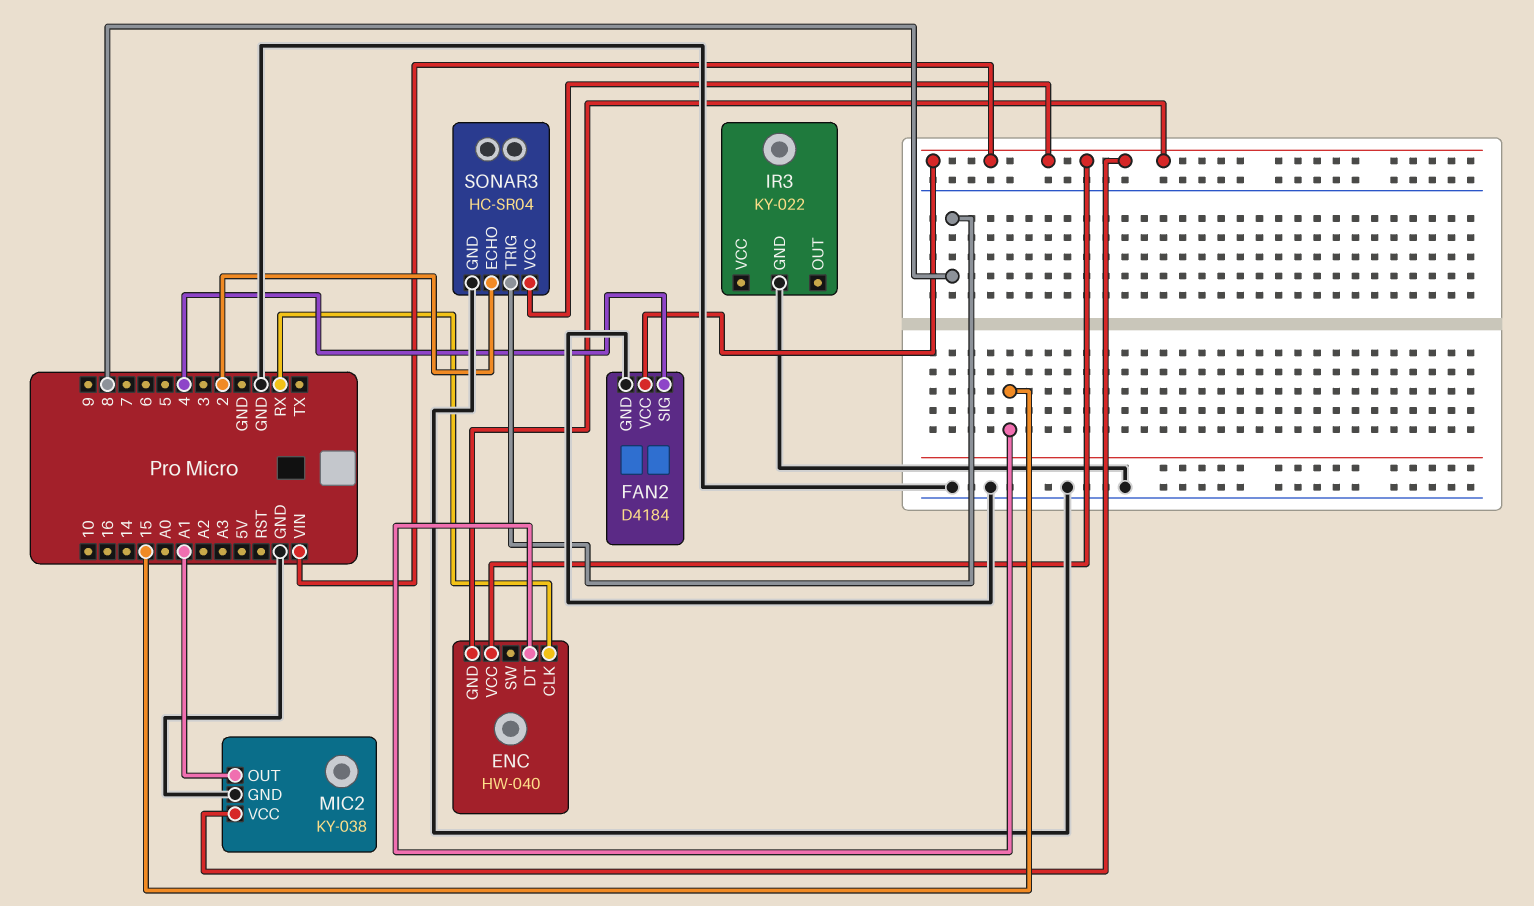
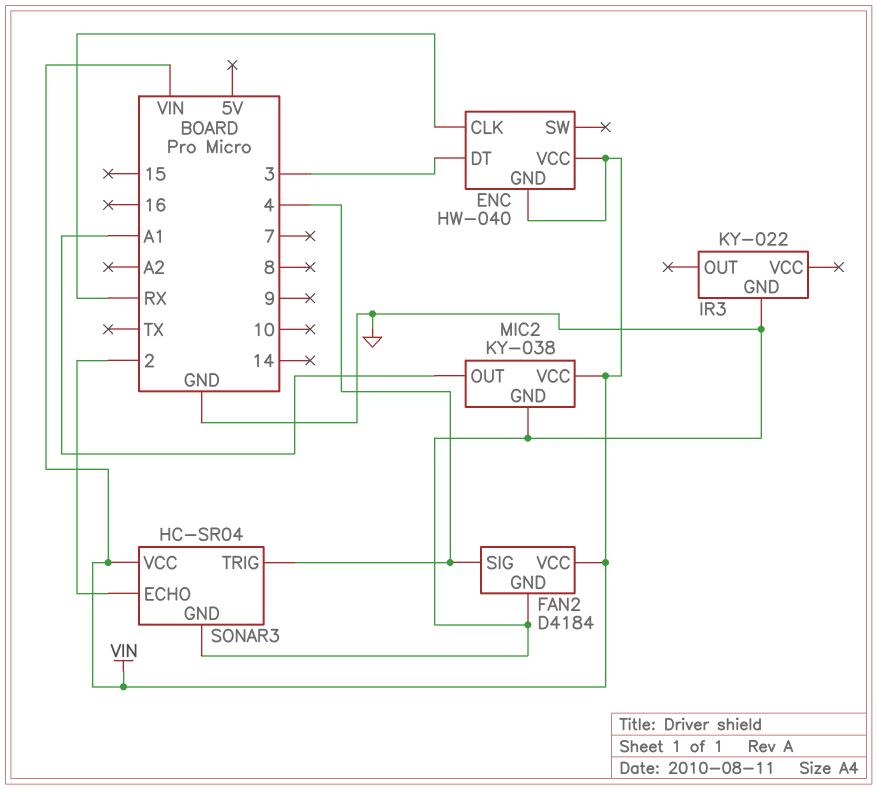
ENC pin DT: 15 -> 3
SONAR3 pin TRIG: 8 -> 4

